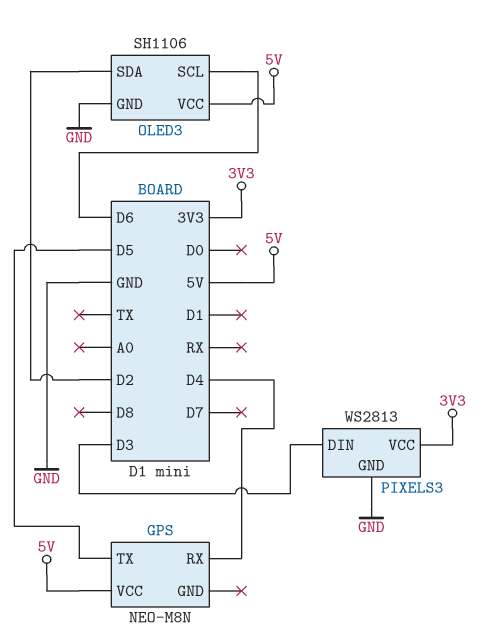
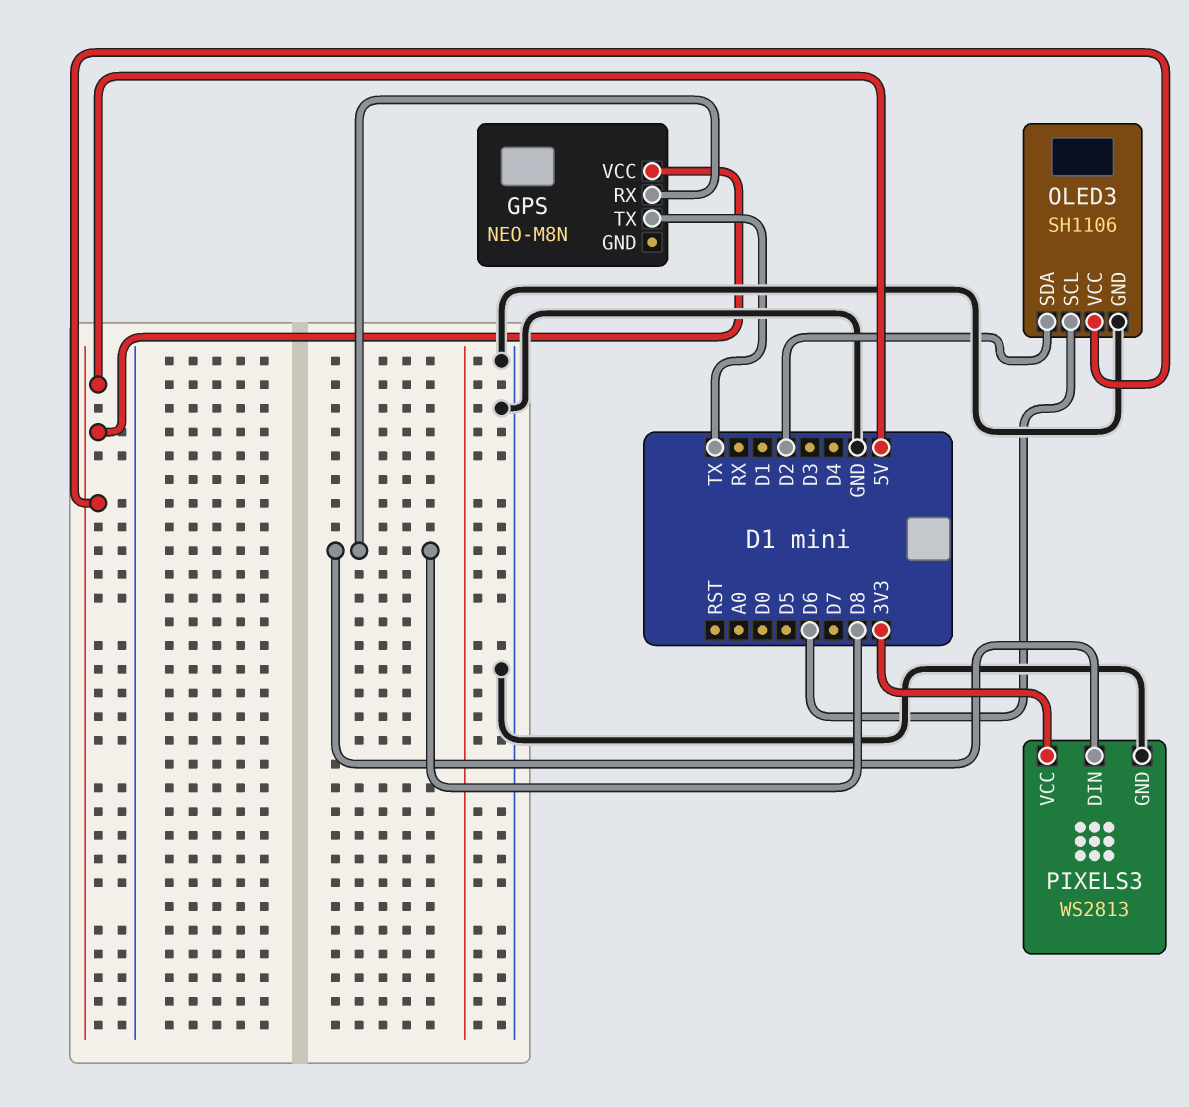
GPS pin RX: D4 -> D8
GPS pin TX: D5 -> TX
PIXELS3 pin DIN: D3 -> D8

